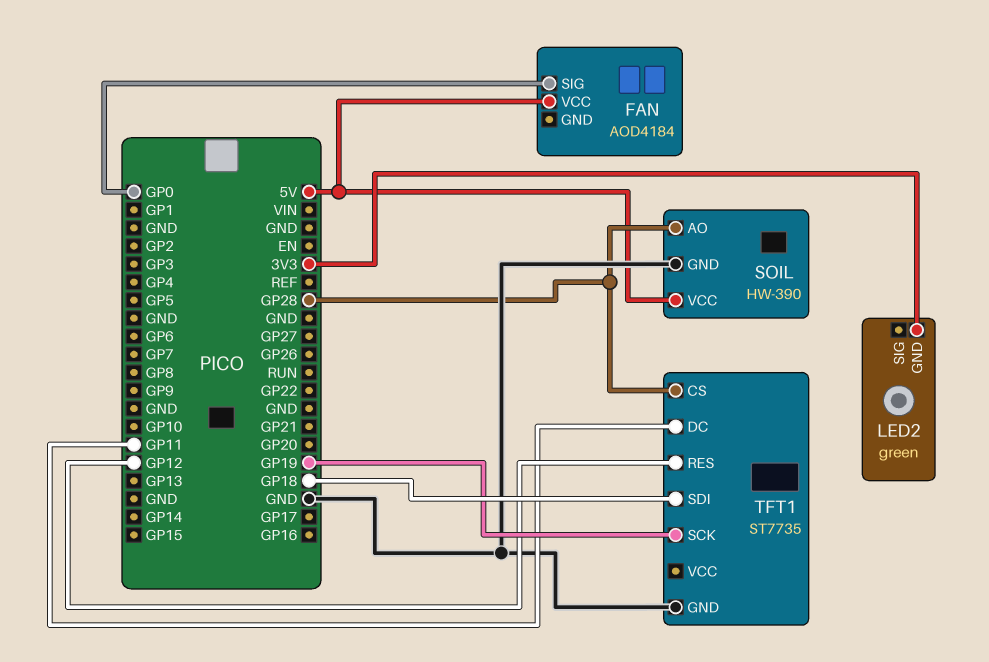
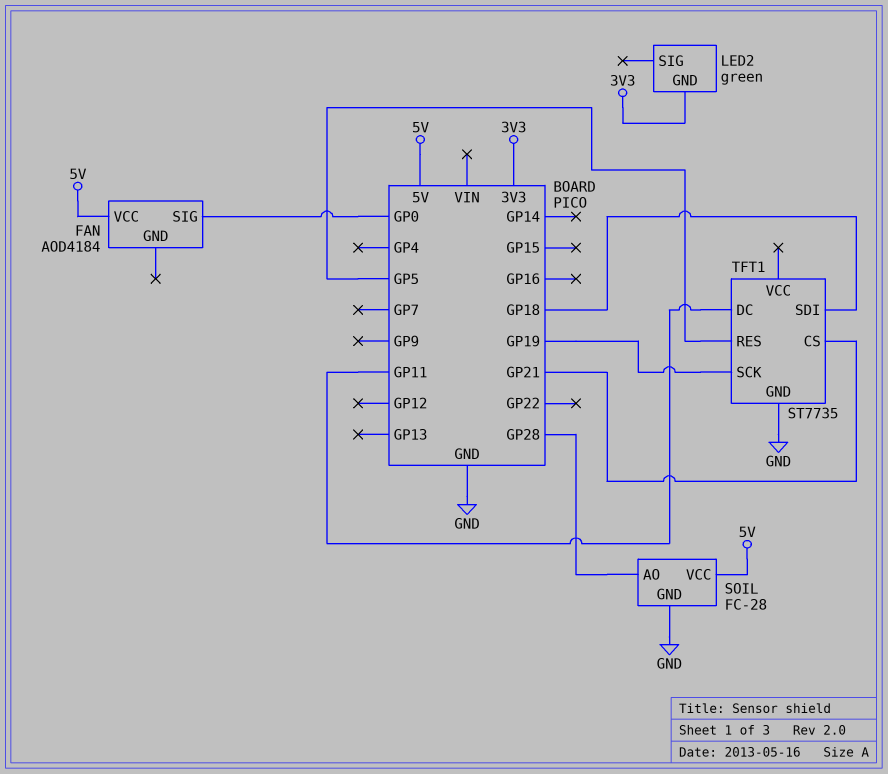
SOIL: HW-390 -> FC-28
TFT1 pin CS: GP28 -> GP21
TFT1 pin RES: GP12 -> GP5

